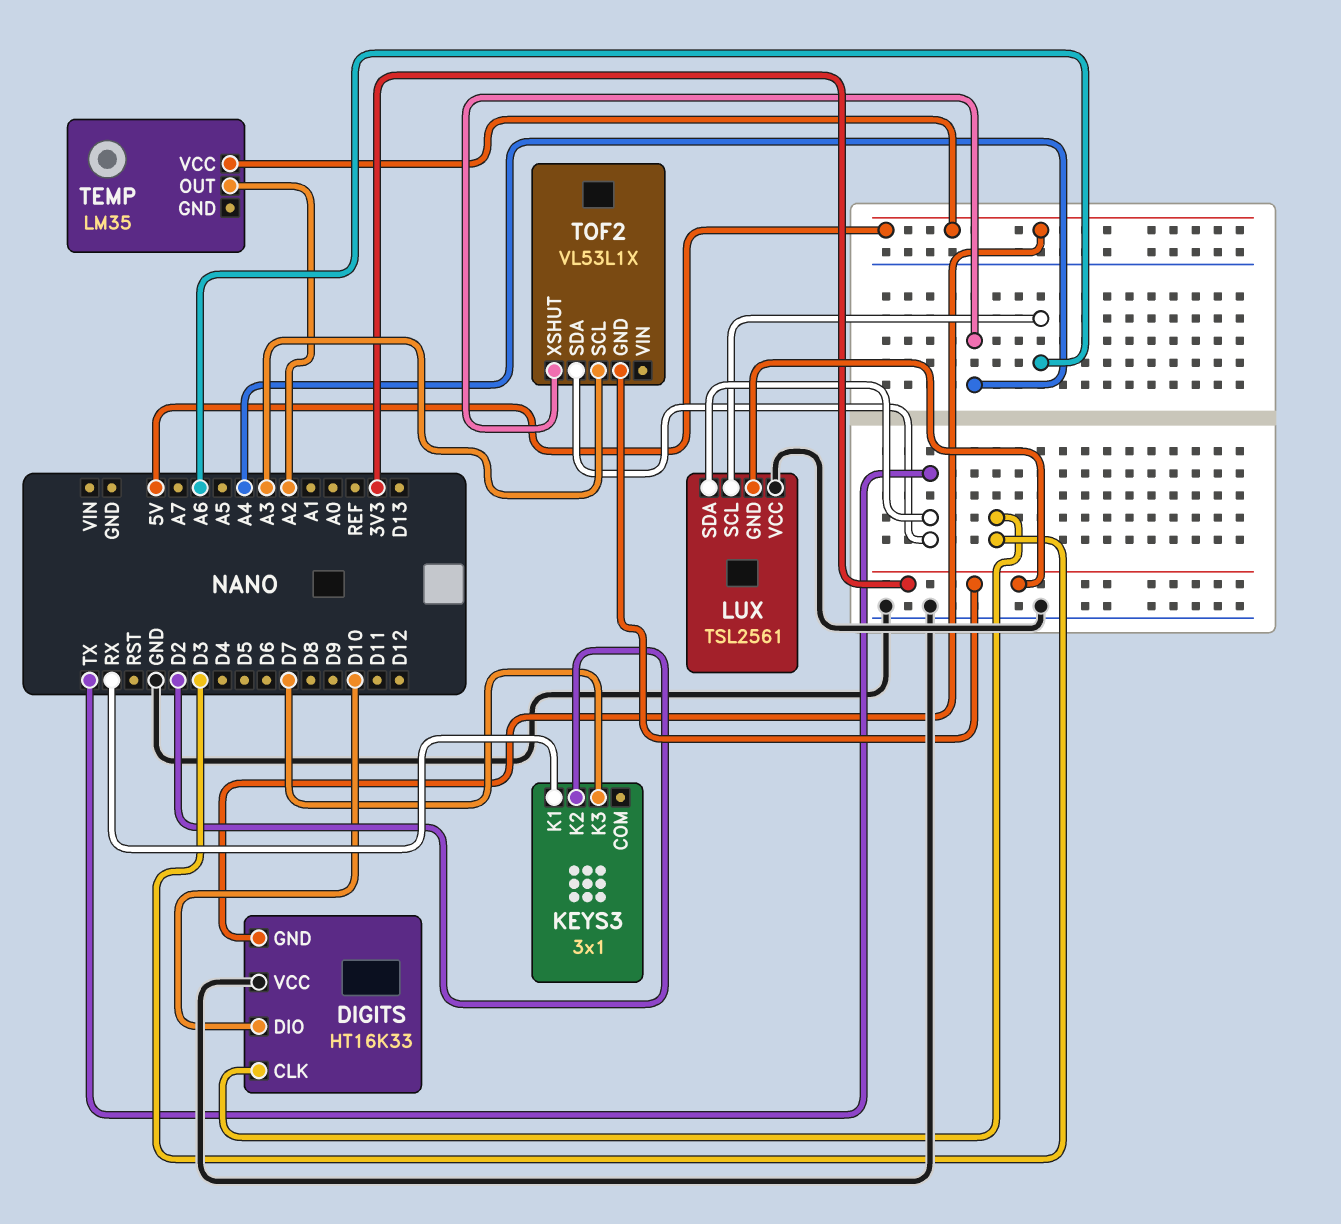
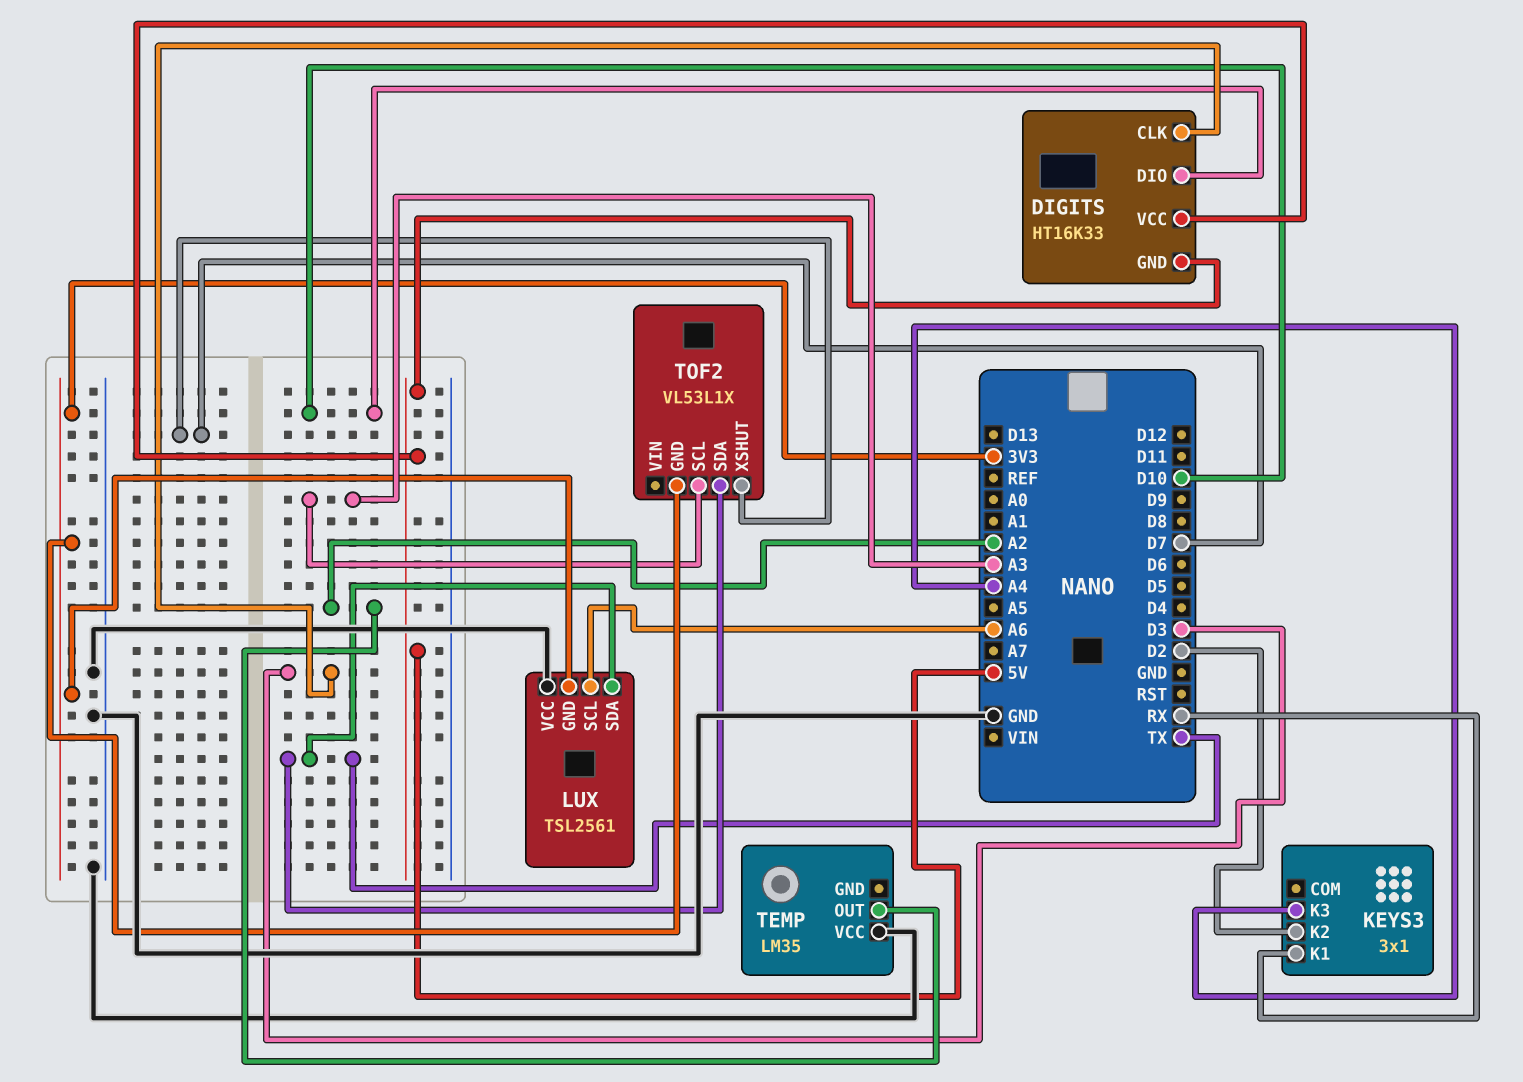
DIGITS pin VCC: GND -> 5V
KEYS3 pin K3: D7 -> A4
TEMP pin VCC: 5V -> GND
TOF2 pin XSHUT: A4 -> D7

